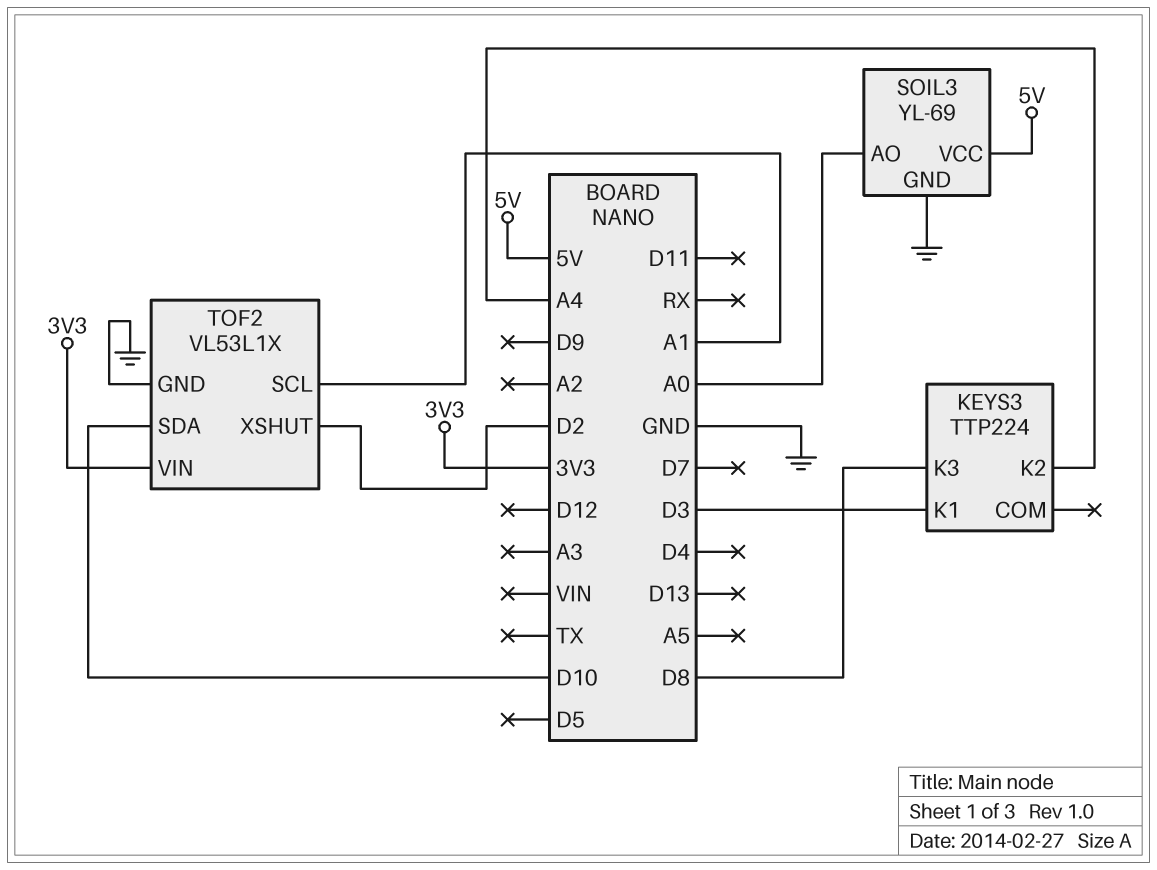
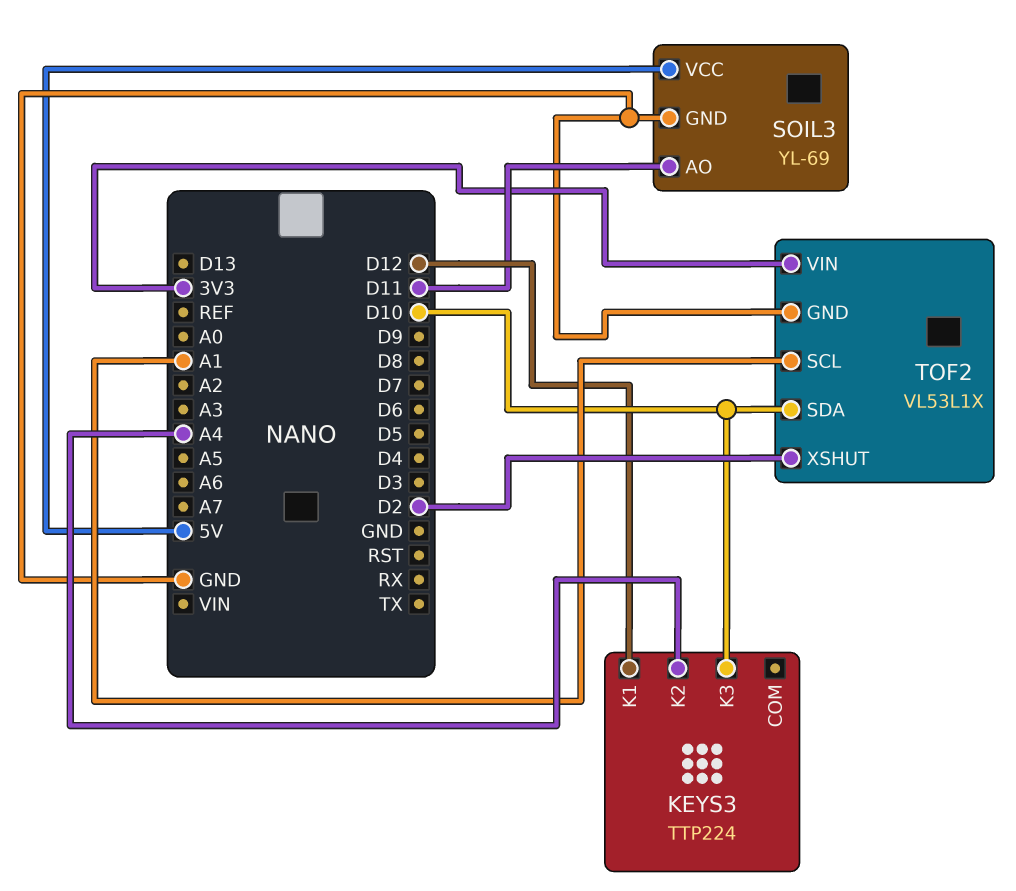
KEYS3 pin K1: D3 -> D12
KEYS3 pin K3: D8 -> D10
SOIL3 pin AO: A0 -> D11

